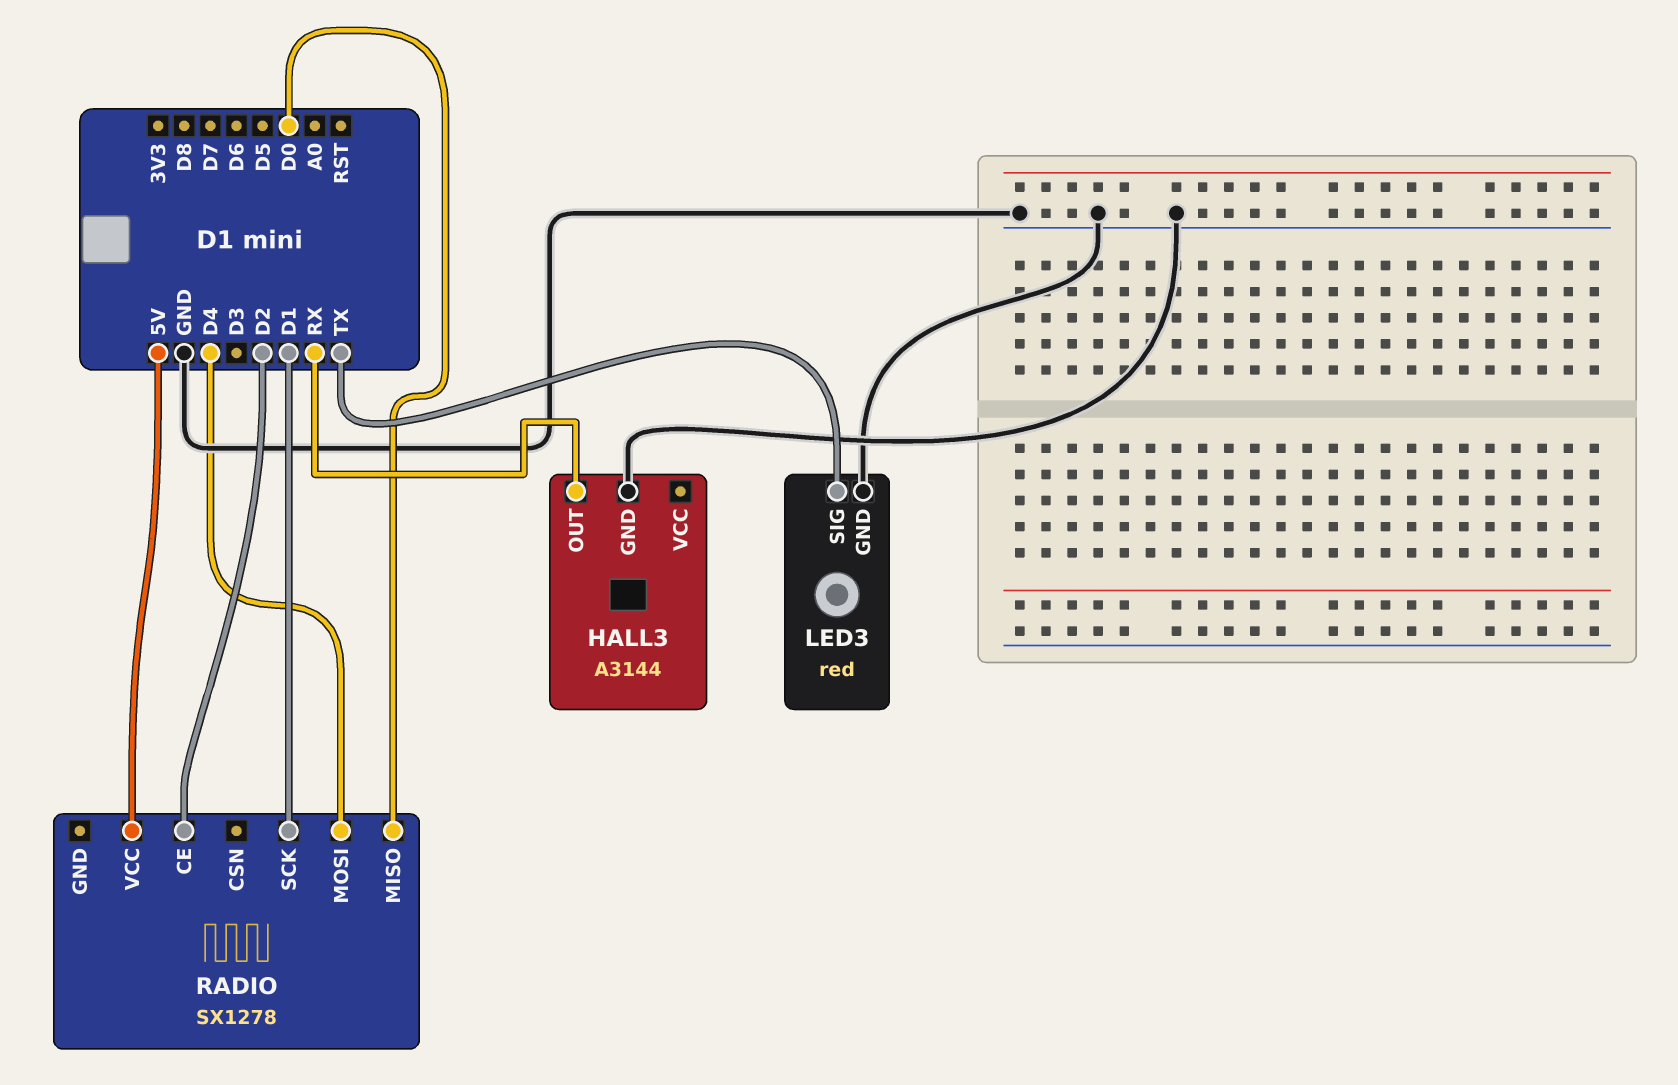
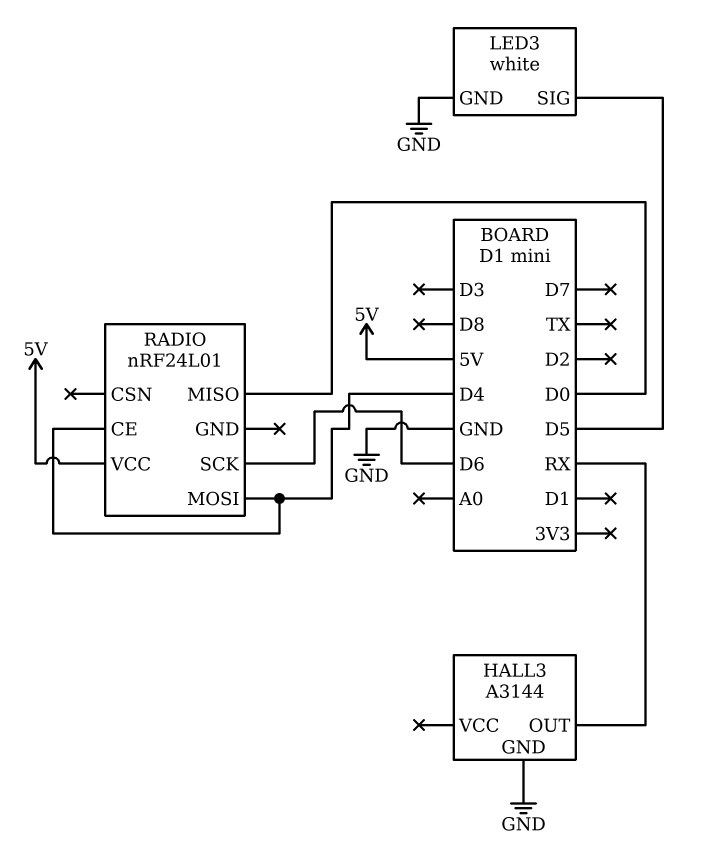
LED3: red -> white
LED3 pin SIG: TX -> D5
RADIO: SX1278 -> nRF24L01
RADIO pin CE: D2 -> D4
RADIO pin SCK: D1 -> D6

